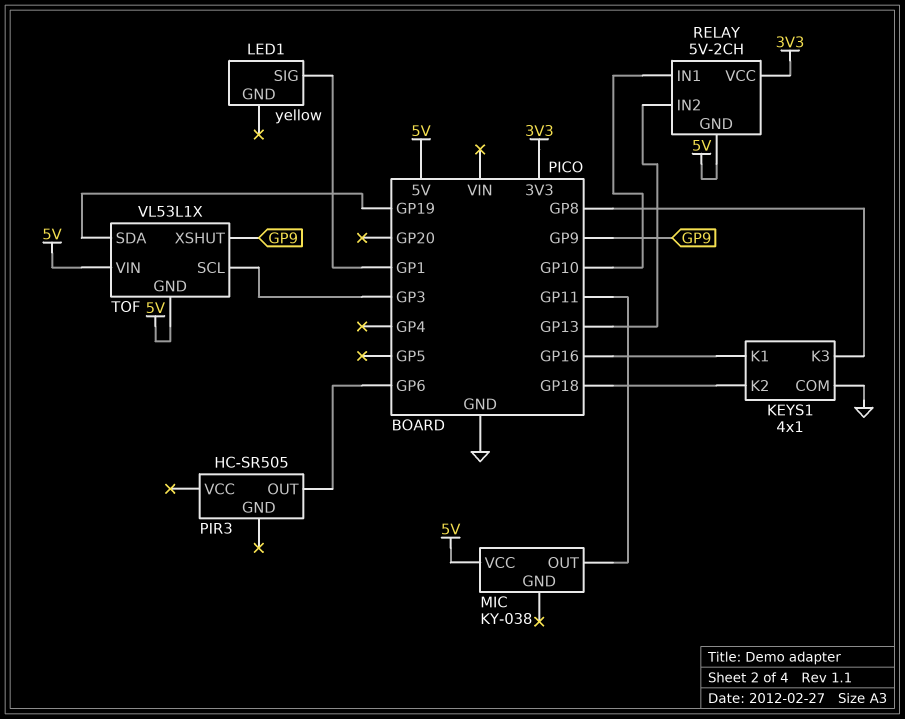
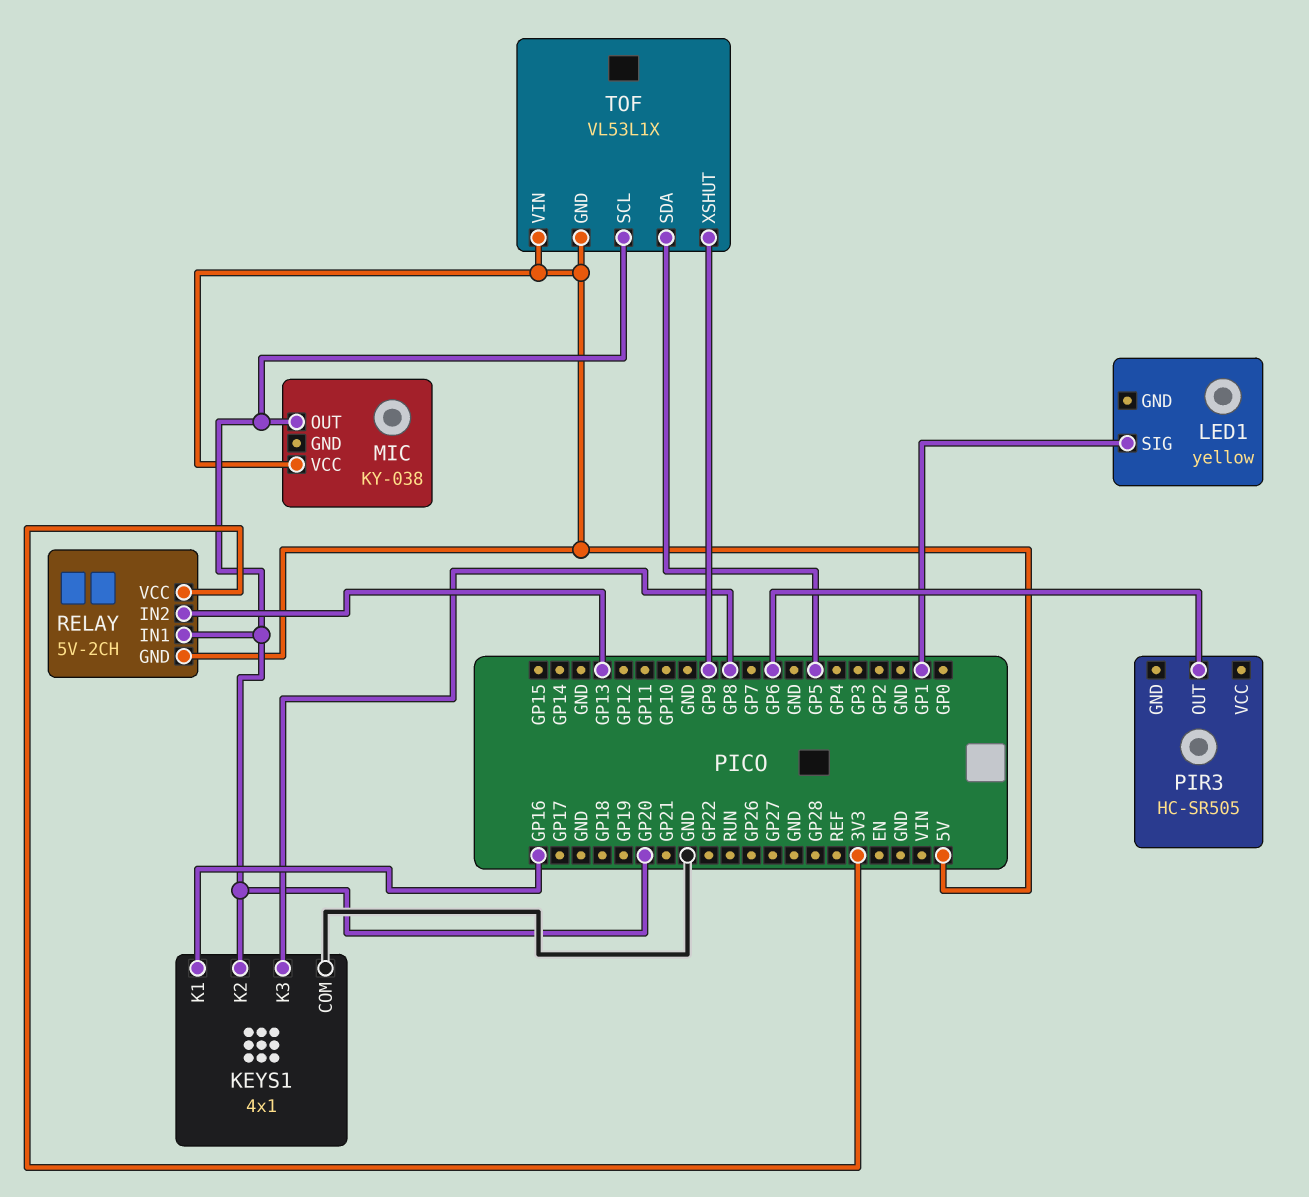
KEYS1 pin K2: GP18 -> GP20
MIC pin OUT: GP11 -> GP20
RELAY pin IN1: GP10 -> GP20
TOF pin SCL: GP3 -> GP20
TOF pin SDA: GP19 -> GP5

